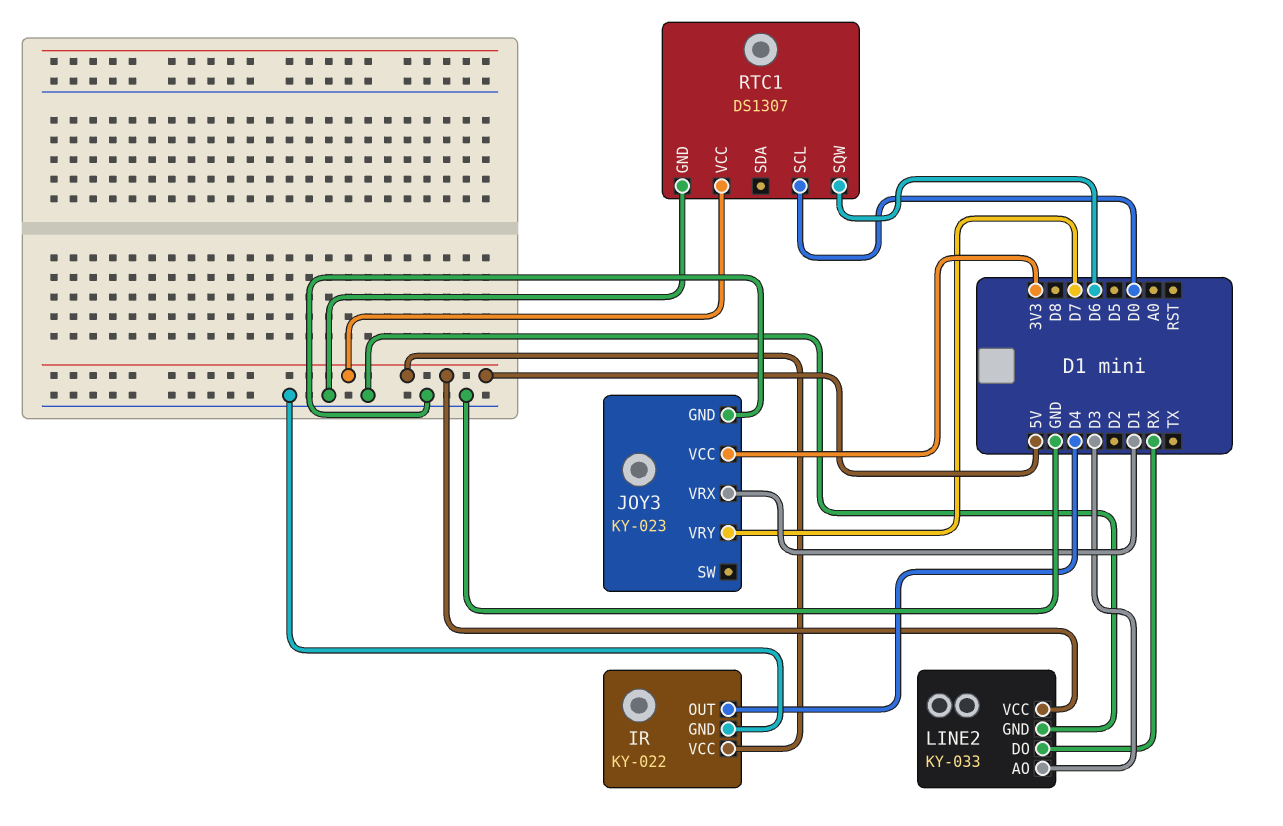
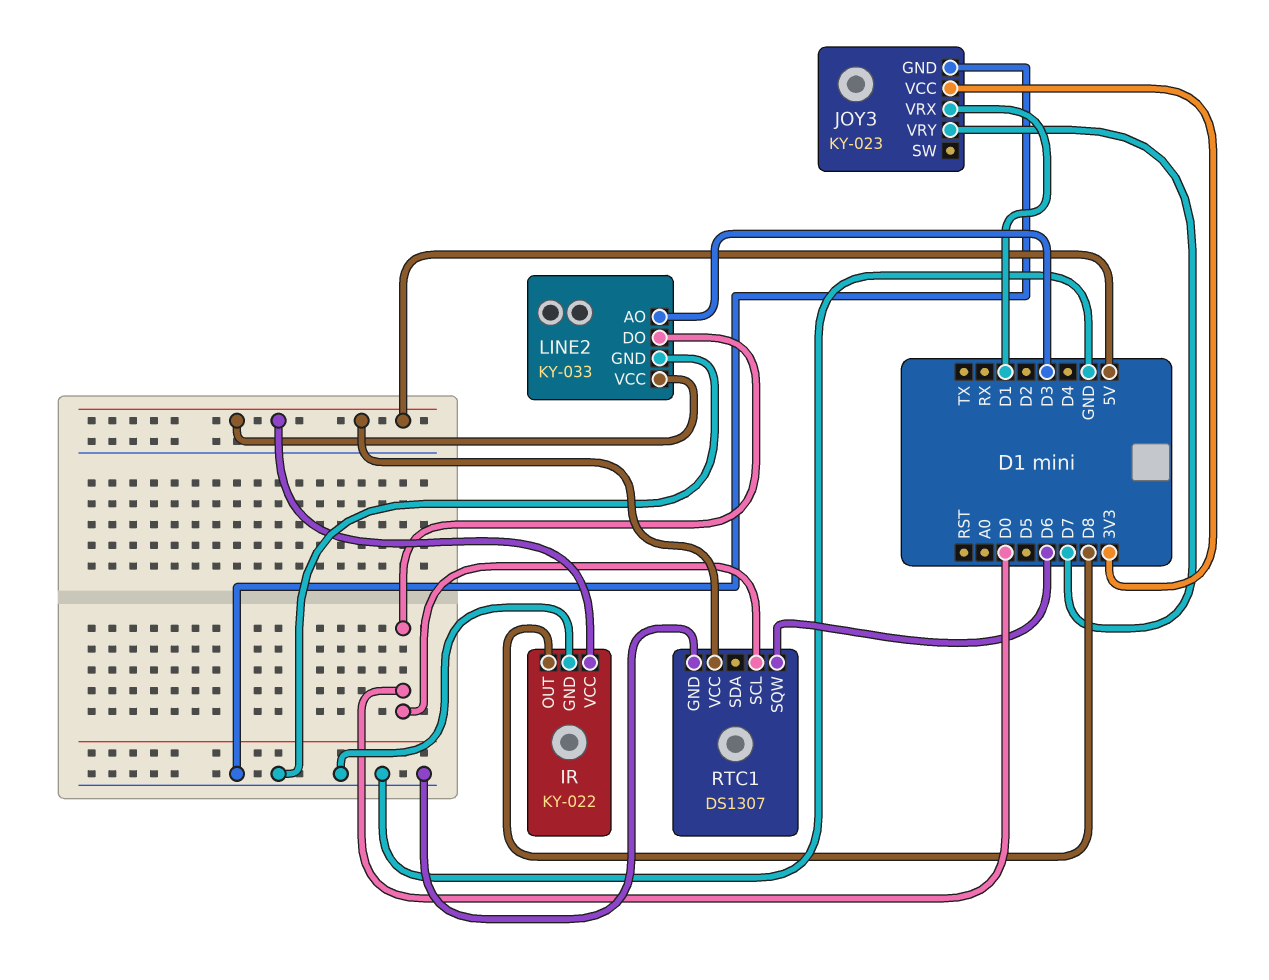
IR pin OUT: D4 -> D8
LINE2 pin DO: RX -> D0

